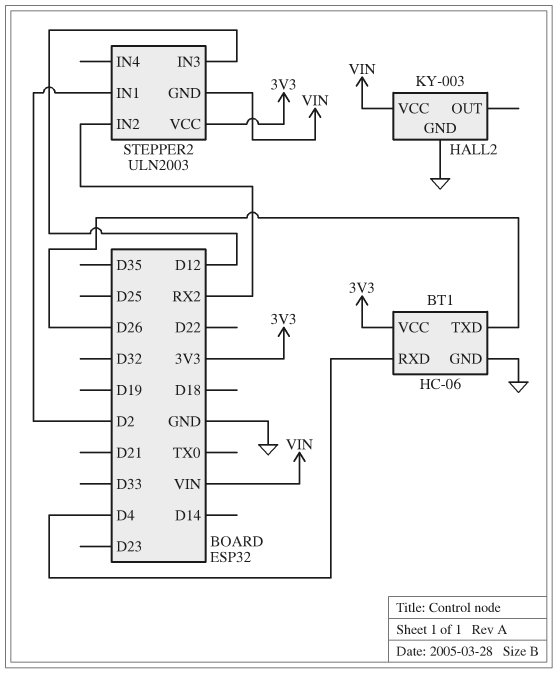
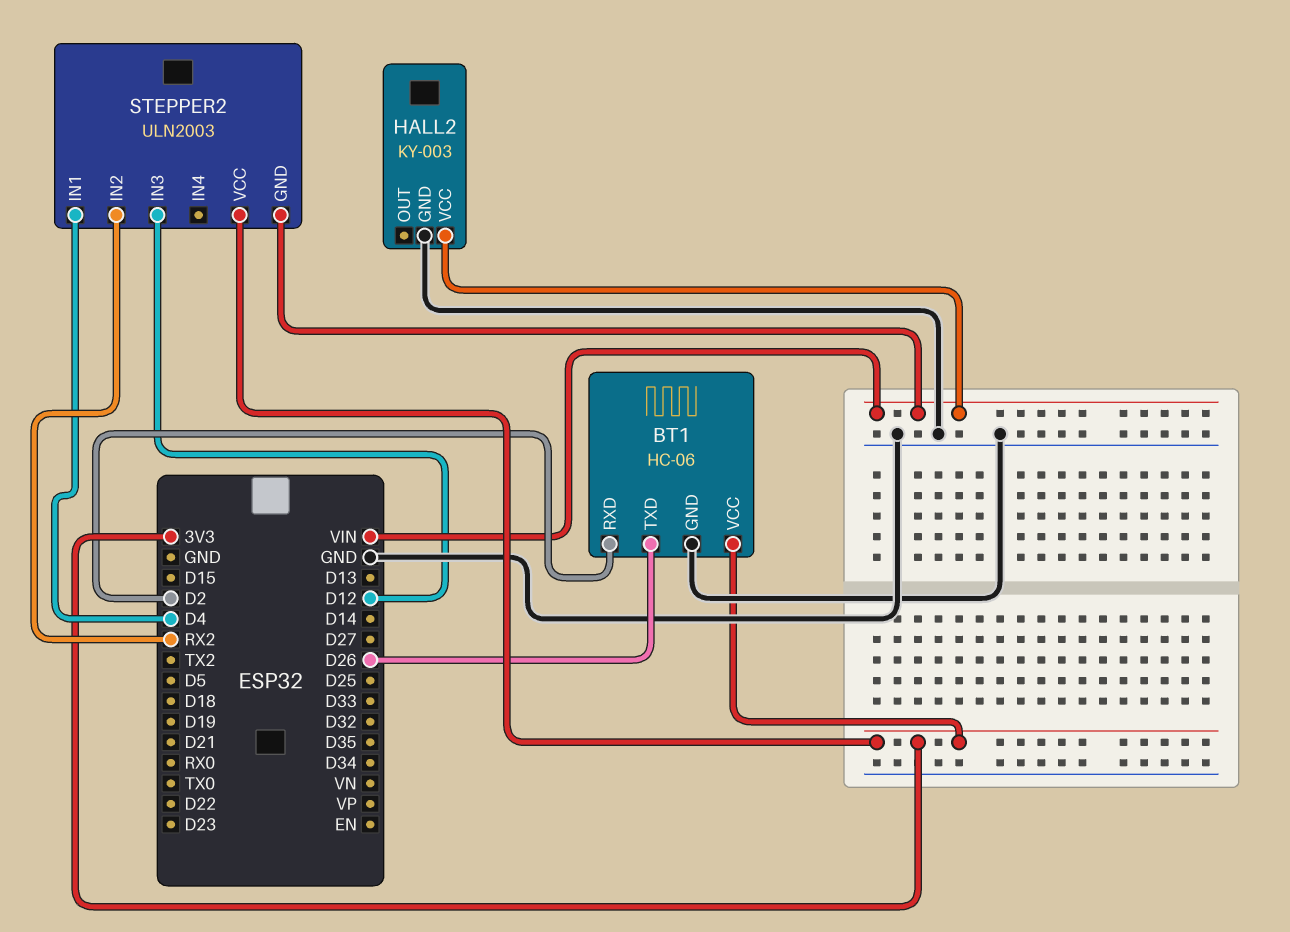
BT1 pin RXD: D4 -> D2
STEPPER2 pin IN1: D2 -> D4

